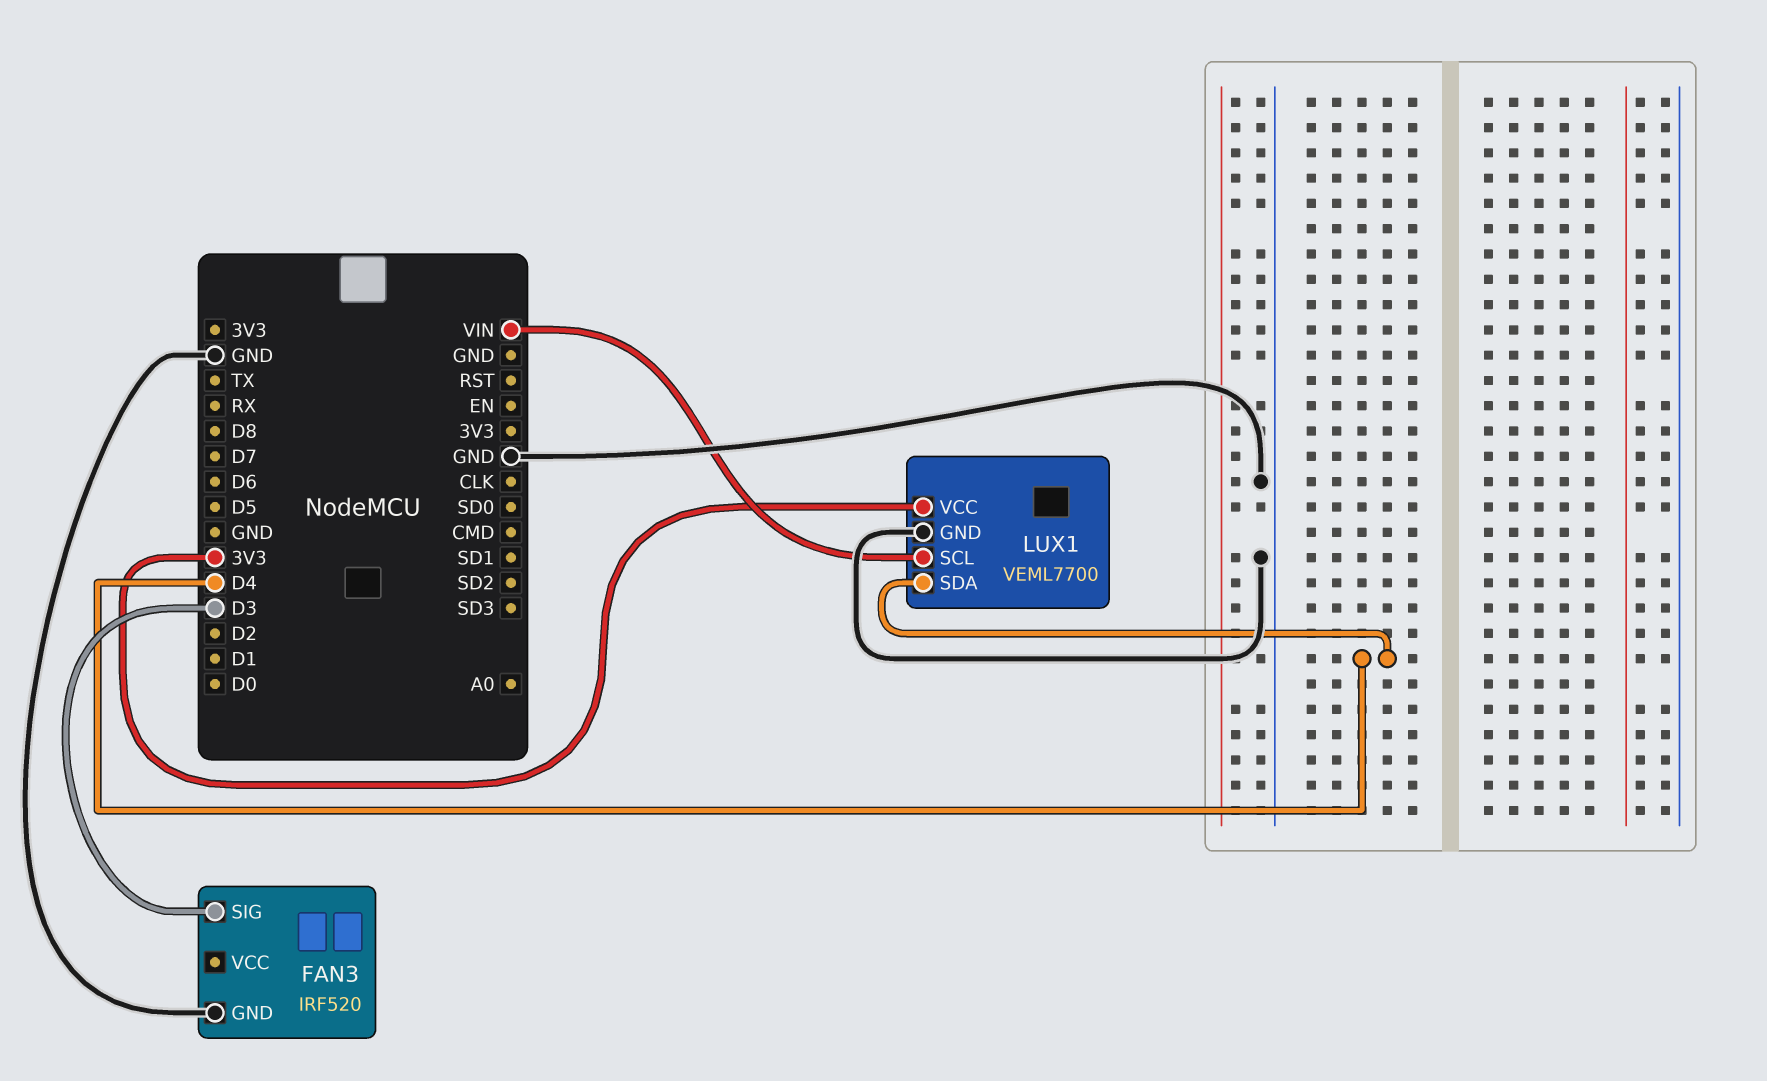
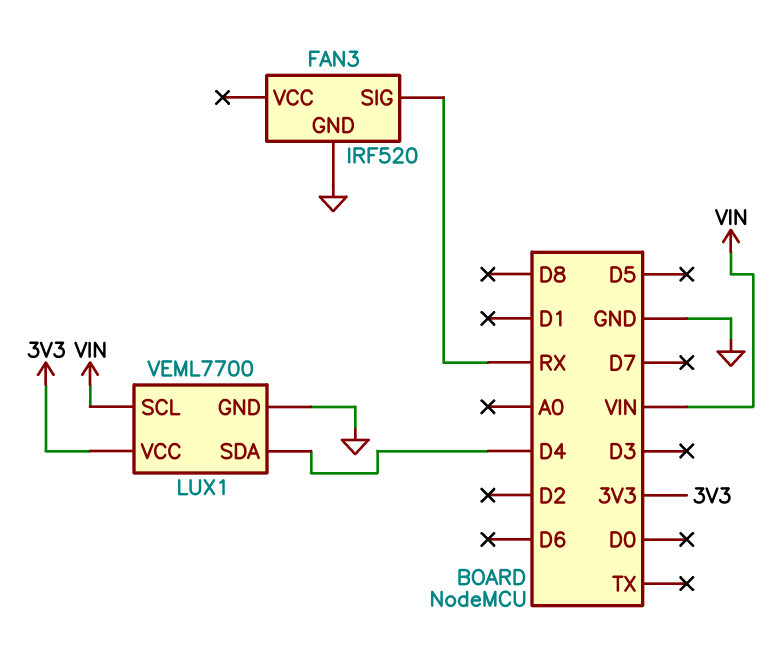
FAN3 pin SIG: D3 -> RX

